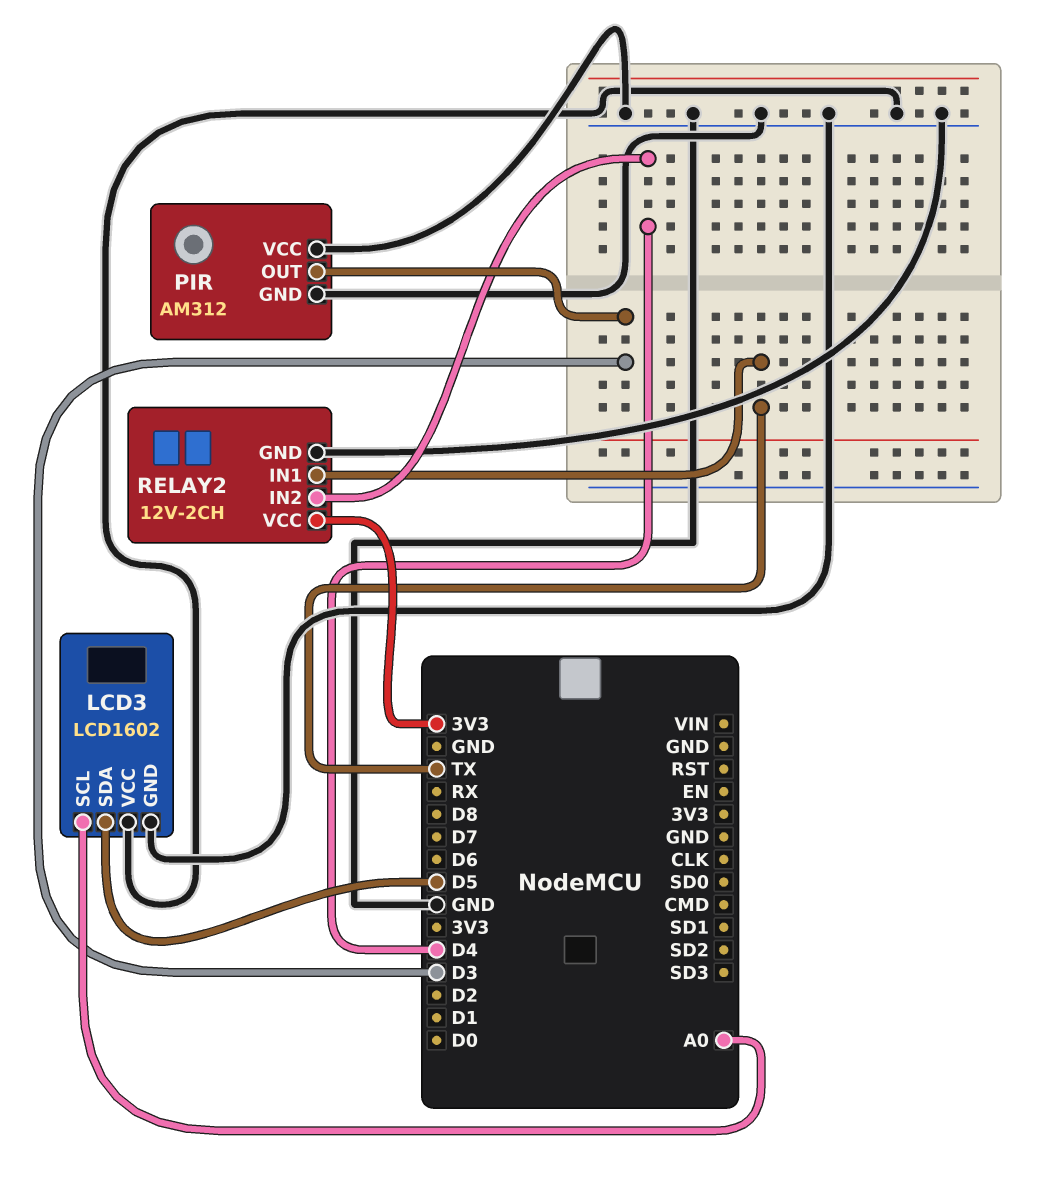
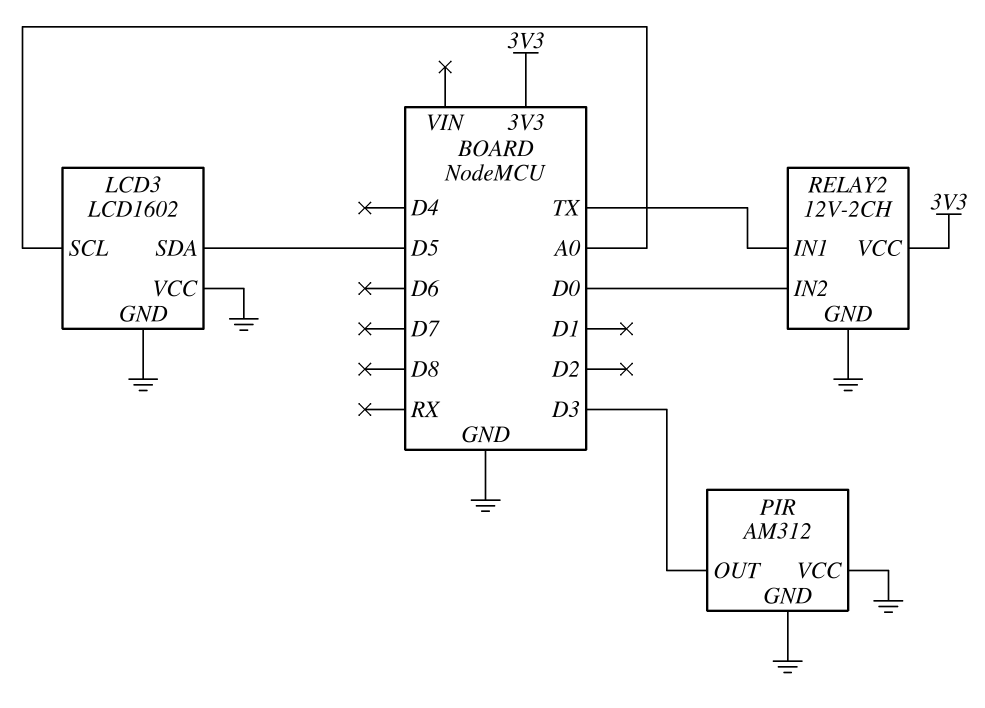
RELAY2 pin IN2: D4 -> D0

